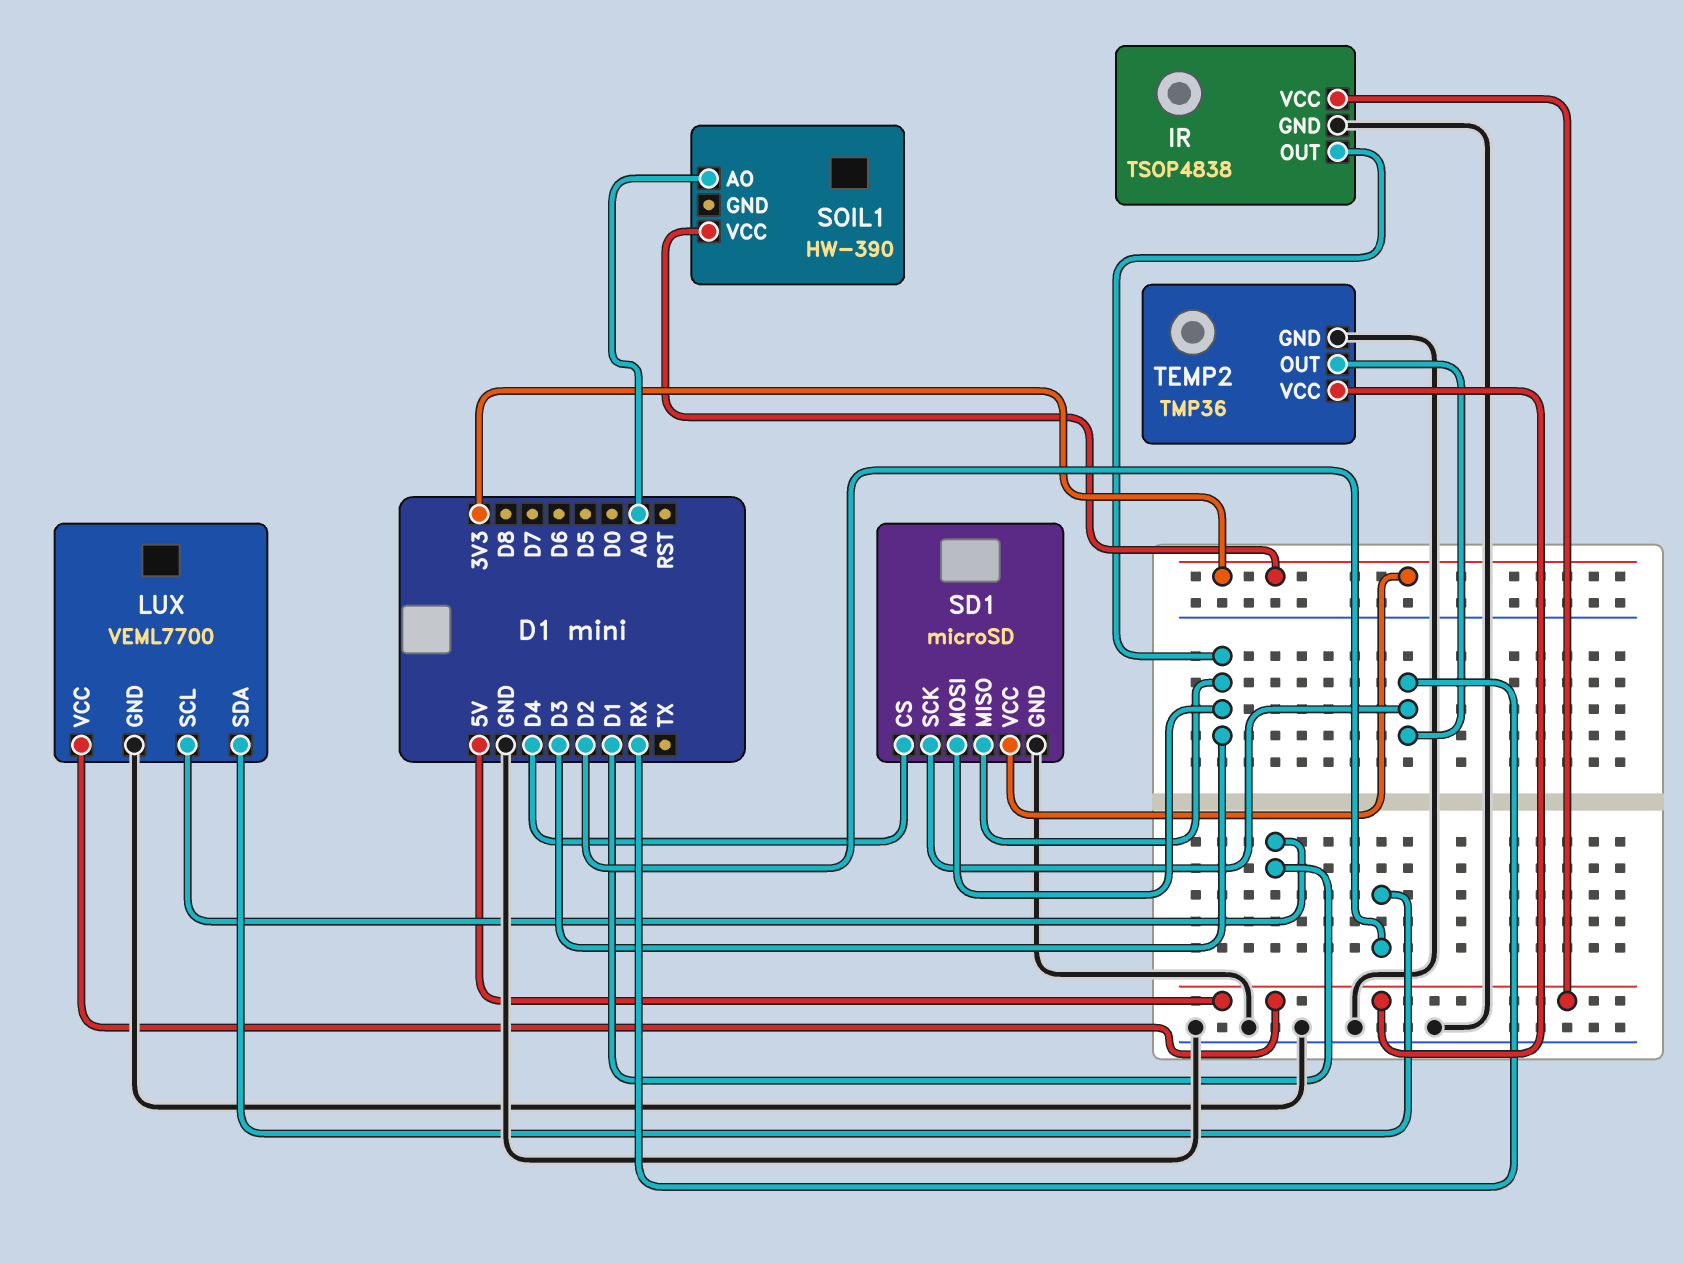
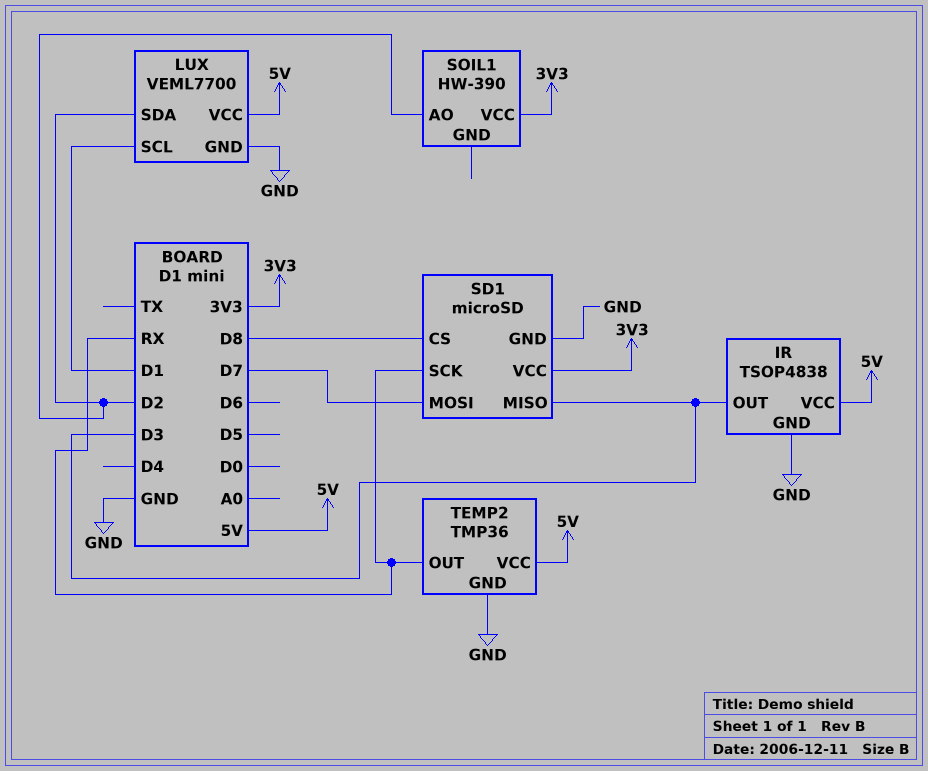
SD1 pin CS: D4 -> D8
SD1 pin MOSI: D3 -> D7
SOIL1 pin AO: A0 -> D2

